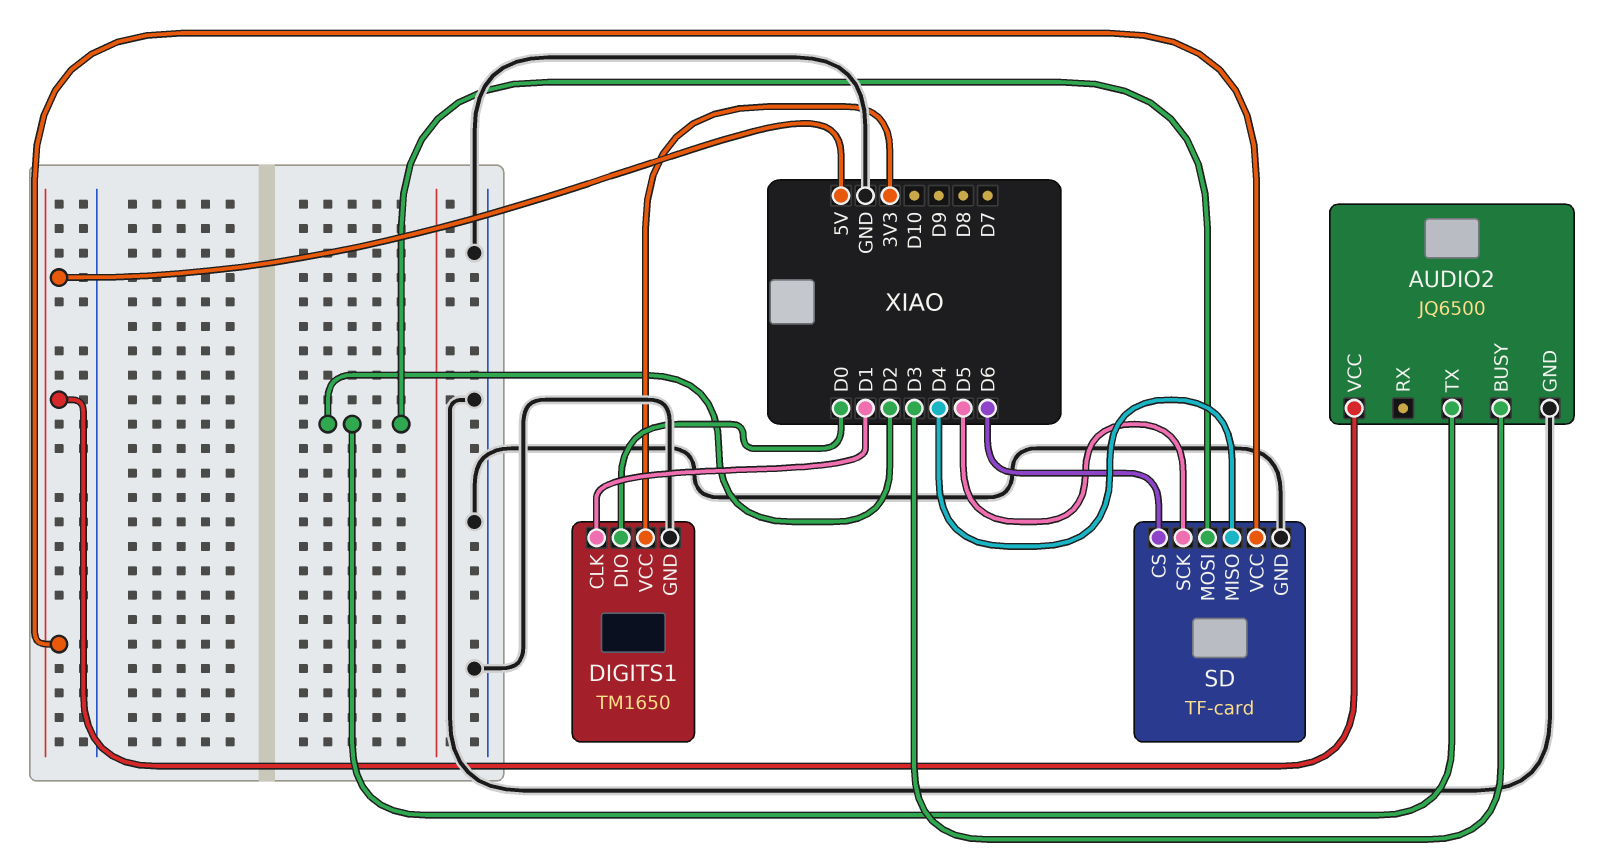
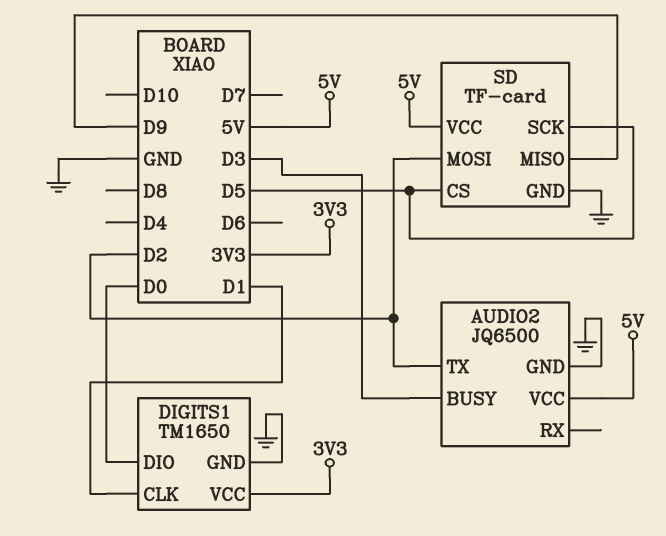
SD pin CS: D6 -> D5
SD pin MISO: D4 -> D9

